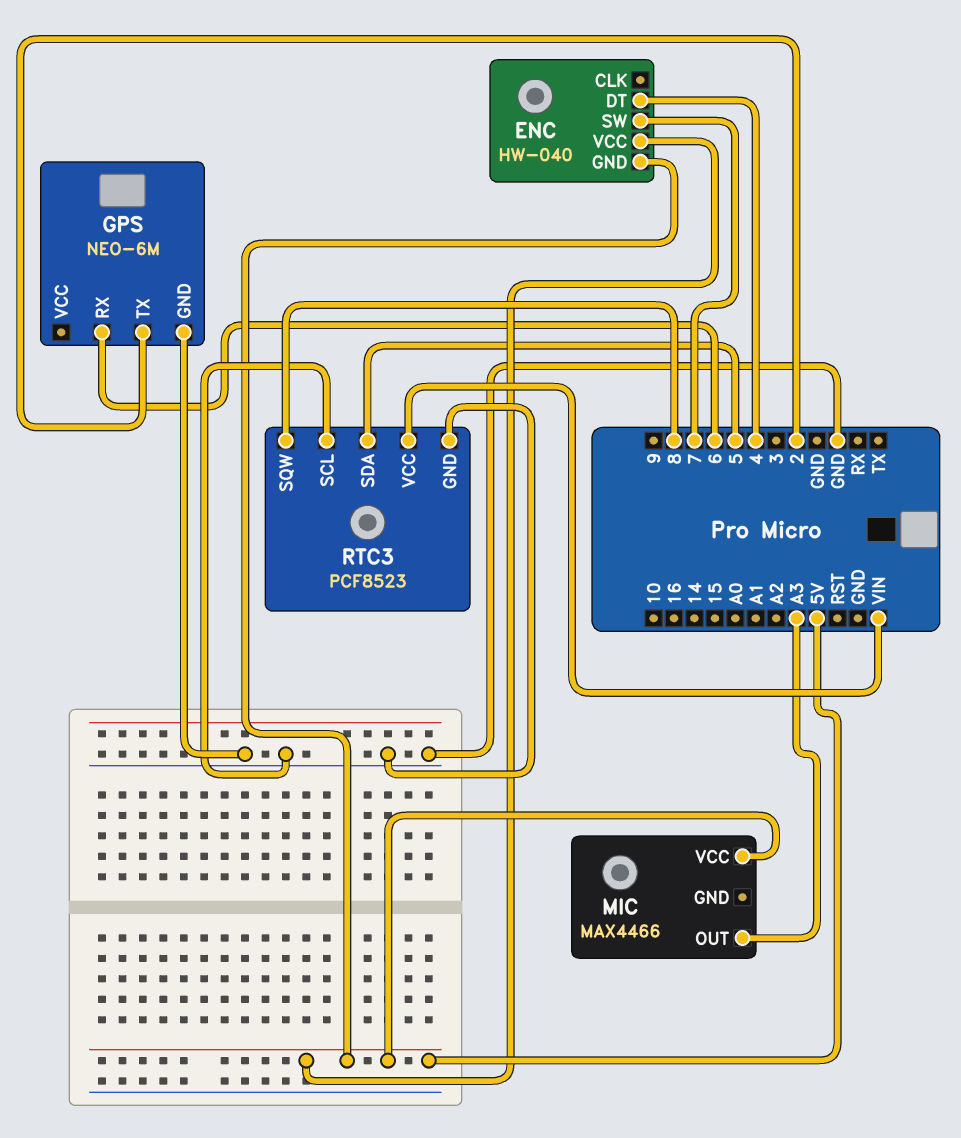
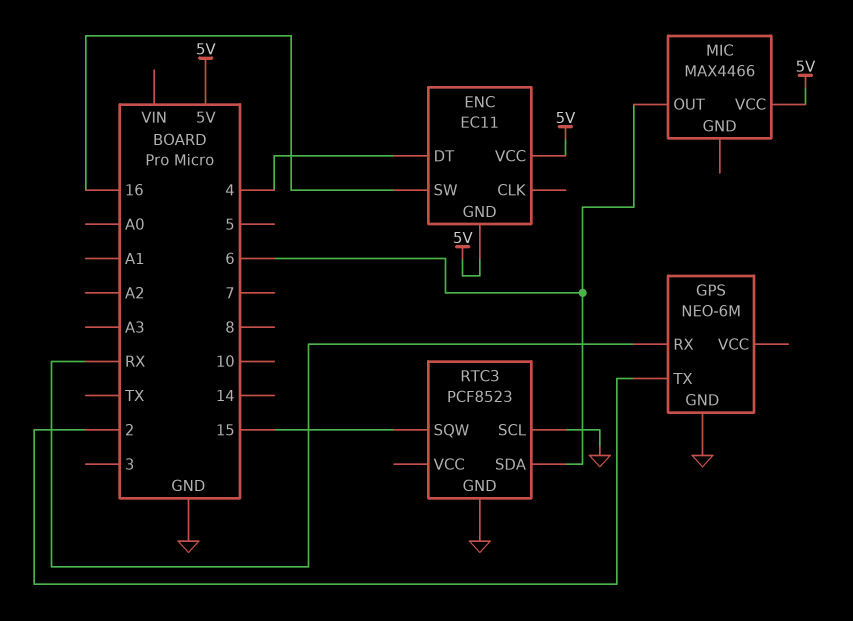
ENC: HW-040 -> EC11
ENC pin SW: 7 -> 16
GPS pin RX: 6 -> RX
MIC pin OUT: A3 -> 6
RTC3 pin SDA: 5 -> 6
RTC3 pin SQW: 8 -> 15
RTC3 pin VCC: VIN -> none

